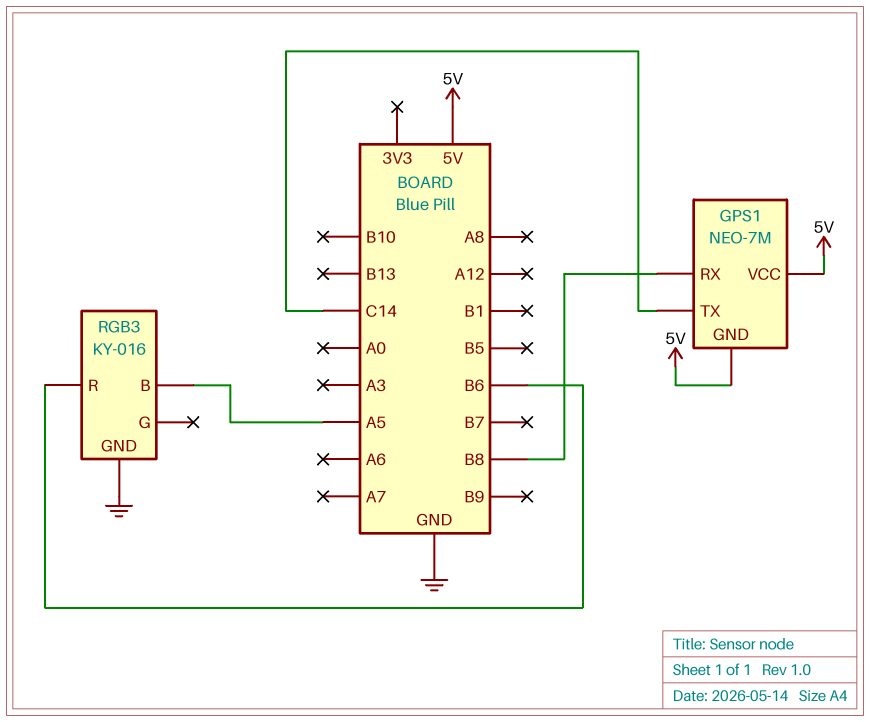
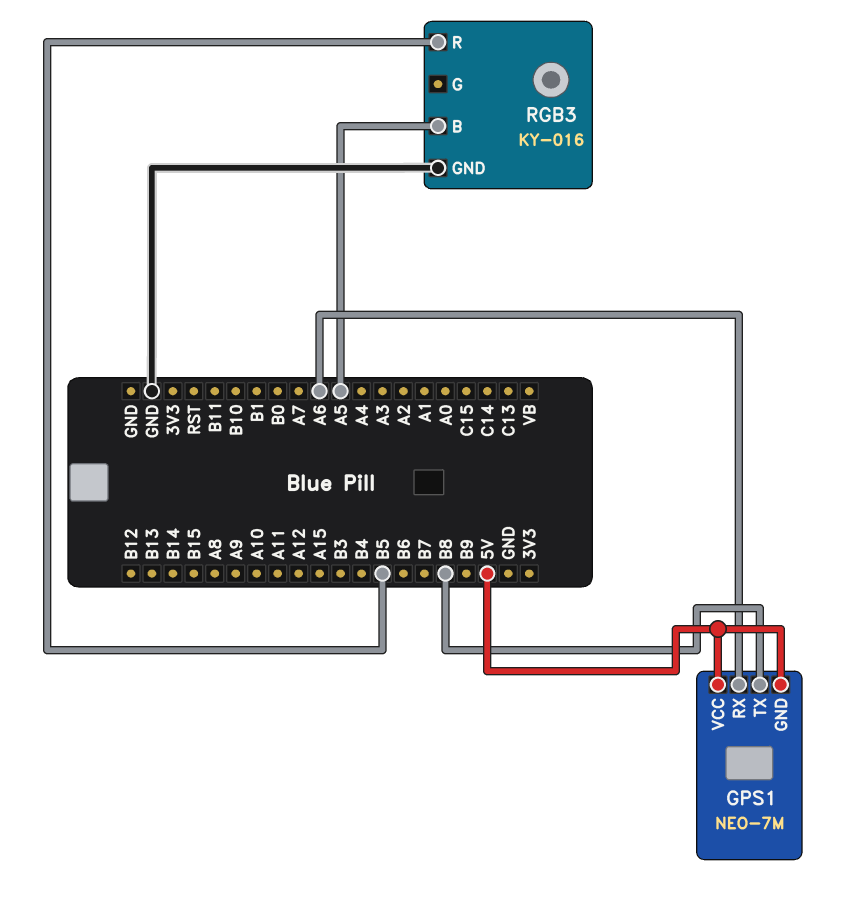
GPS1 pin RX: B8 -> A6
GPS1 pin TX: C14 -> B8
RGB3 pin R: B6 -> B5

